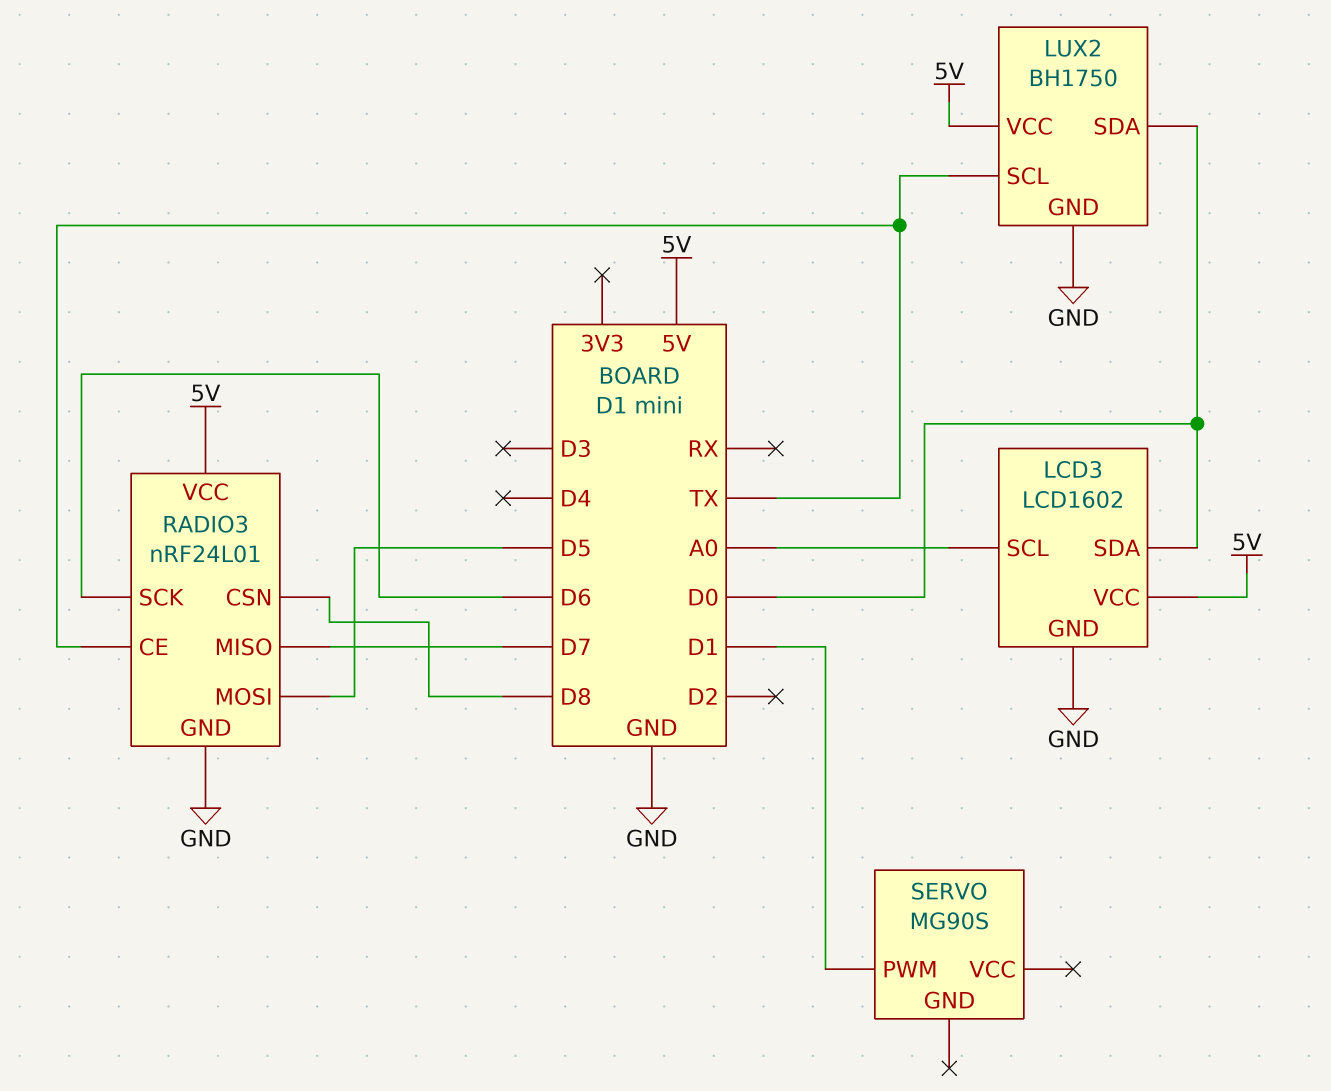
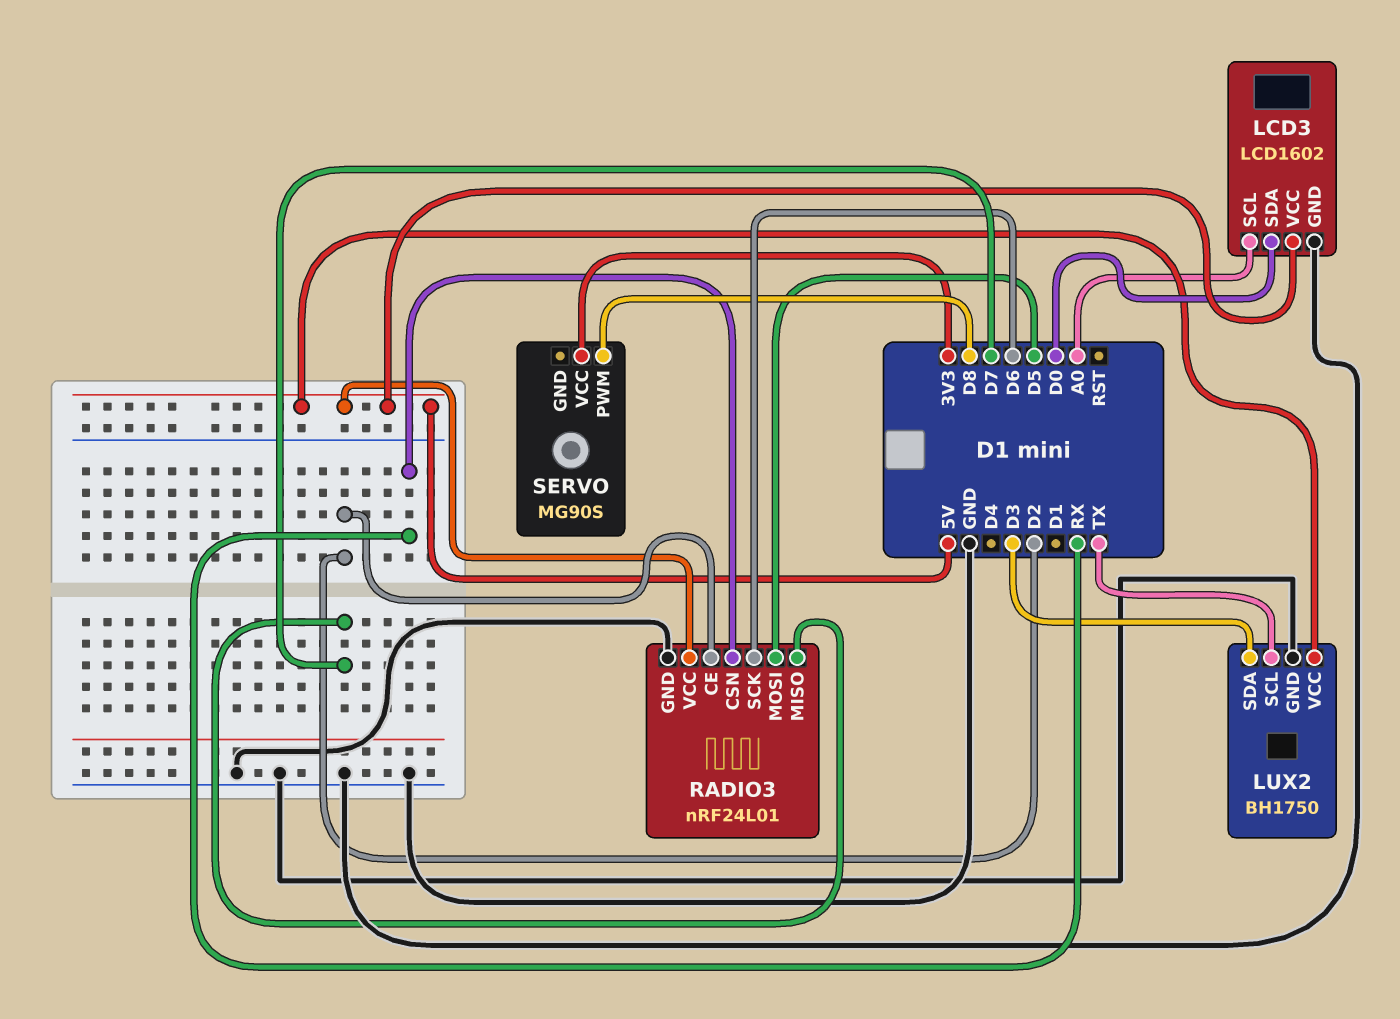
LUX2 pin SDA: D0 -> D3
RADIO3 pin CE: TX -> D2
RADIO3 pin CSN: D8 -> RX
SERVO pin PWM: D1 -> D8
SERVO pin VCC: none -> 3V3

